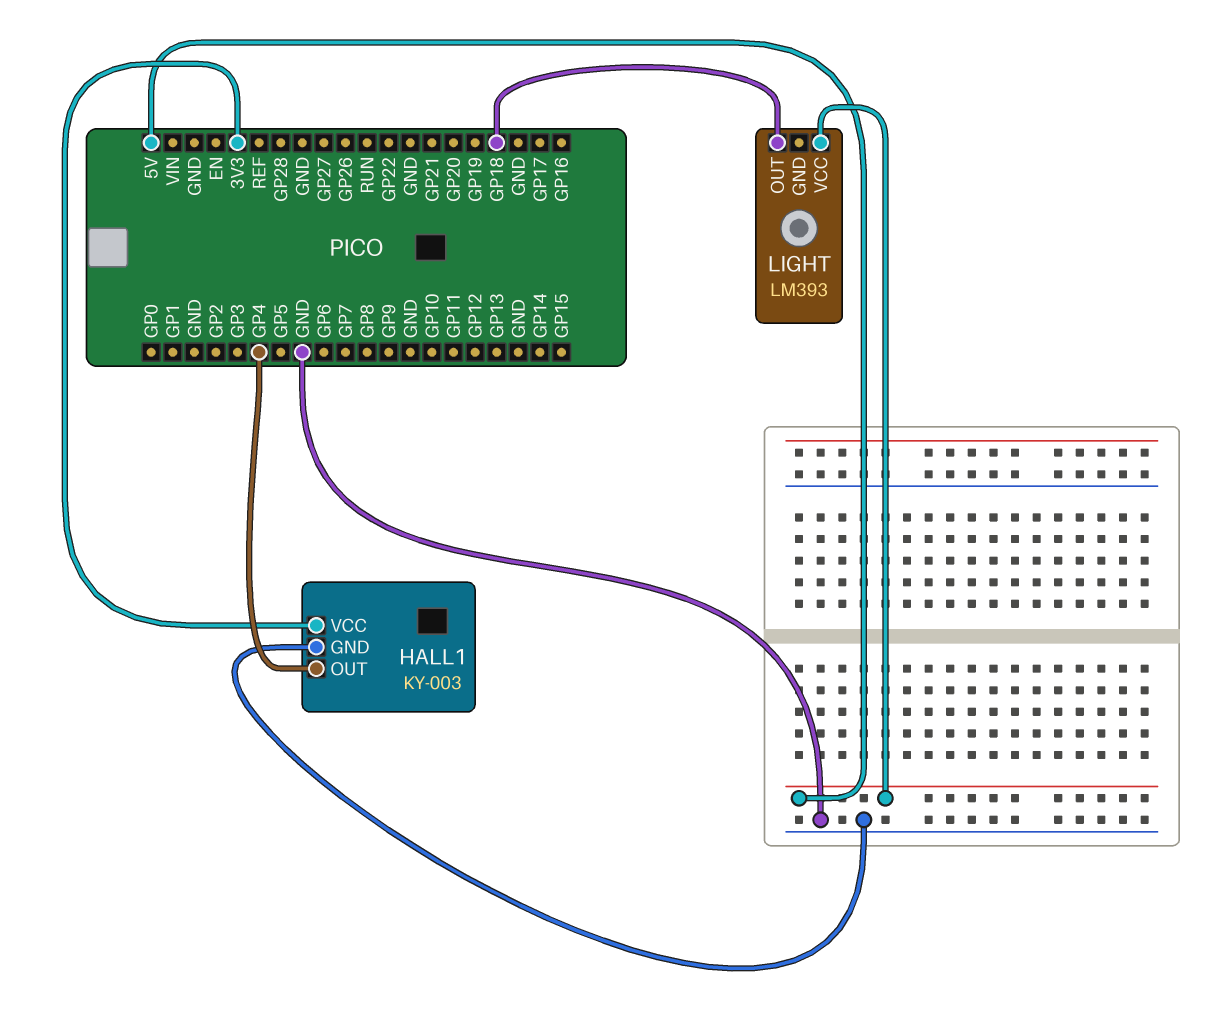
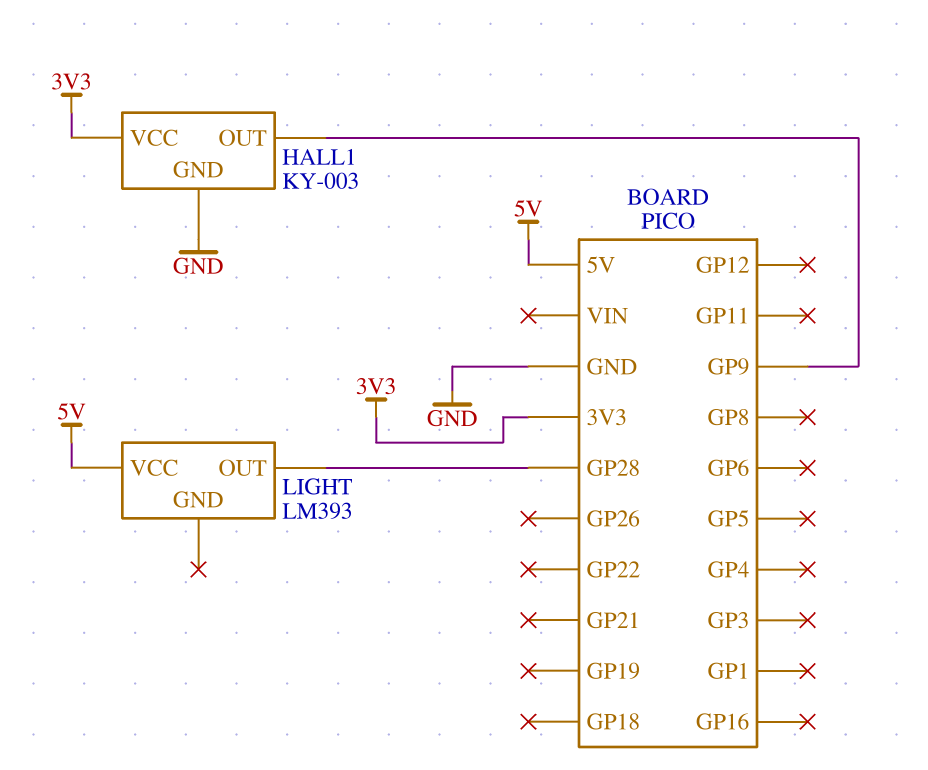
HALL1 pin OUT: GP4 -> GP9
LIGHT pin OUT: GP18 -> GP28

